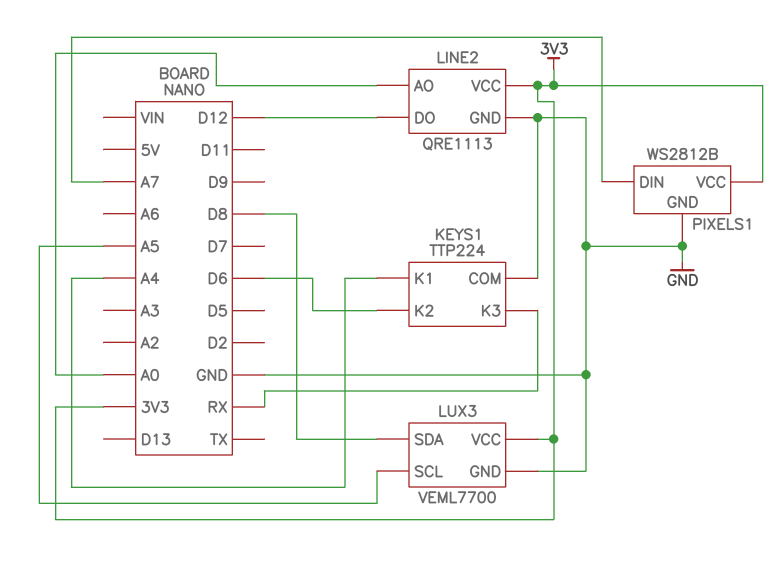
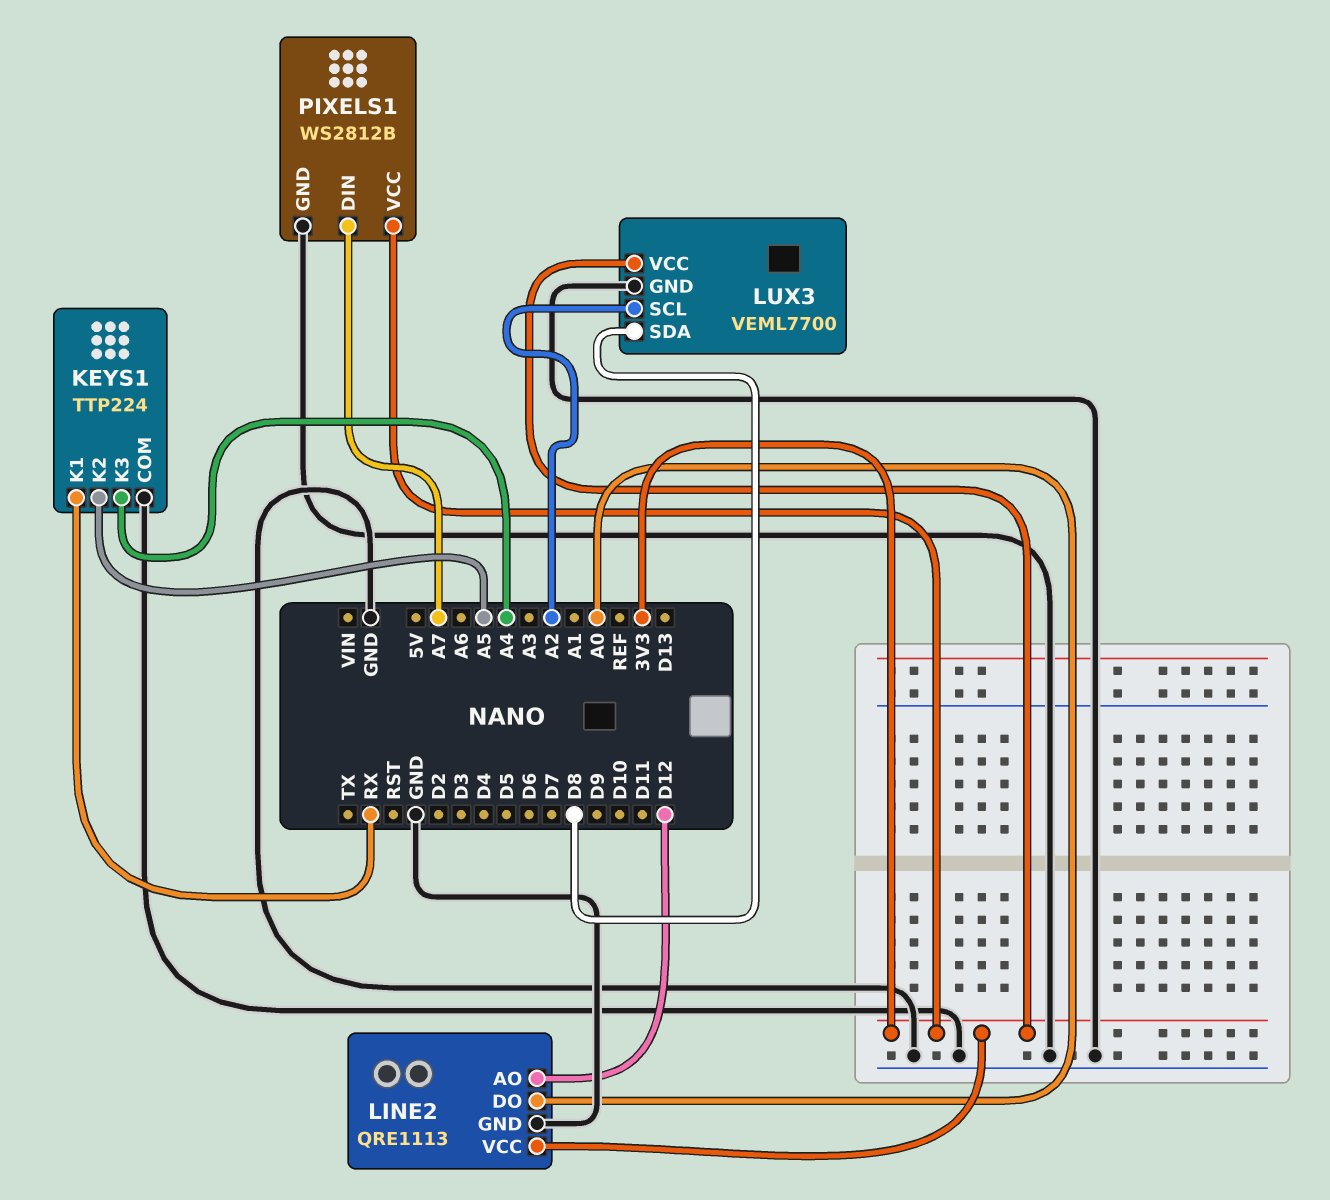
KEYS1 pin K1: A4 -> RX
KEYS1 pin K2: D6 -> A5
KEYS1 pin K3: RX -> A4
LINE2 pin AO: A0 -> D12
LINE2 pin DO: D12 -> A0
LUX3 pin SCL: A5 -> A2

